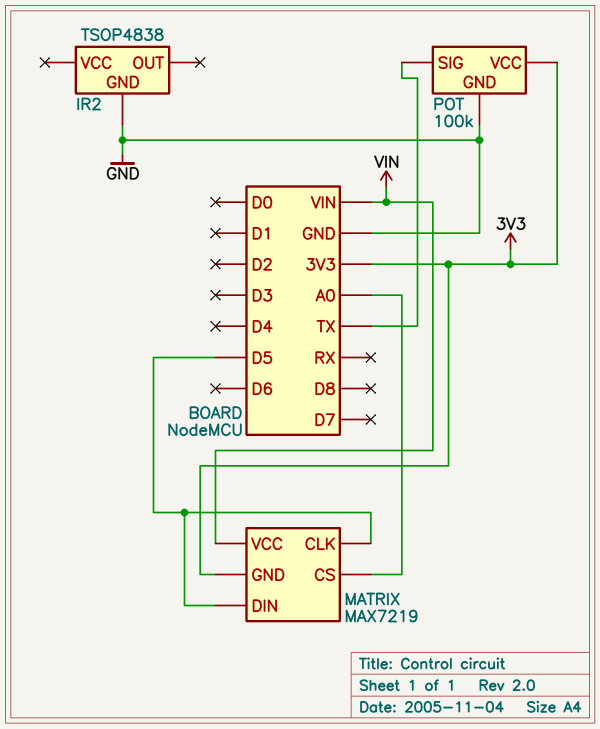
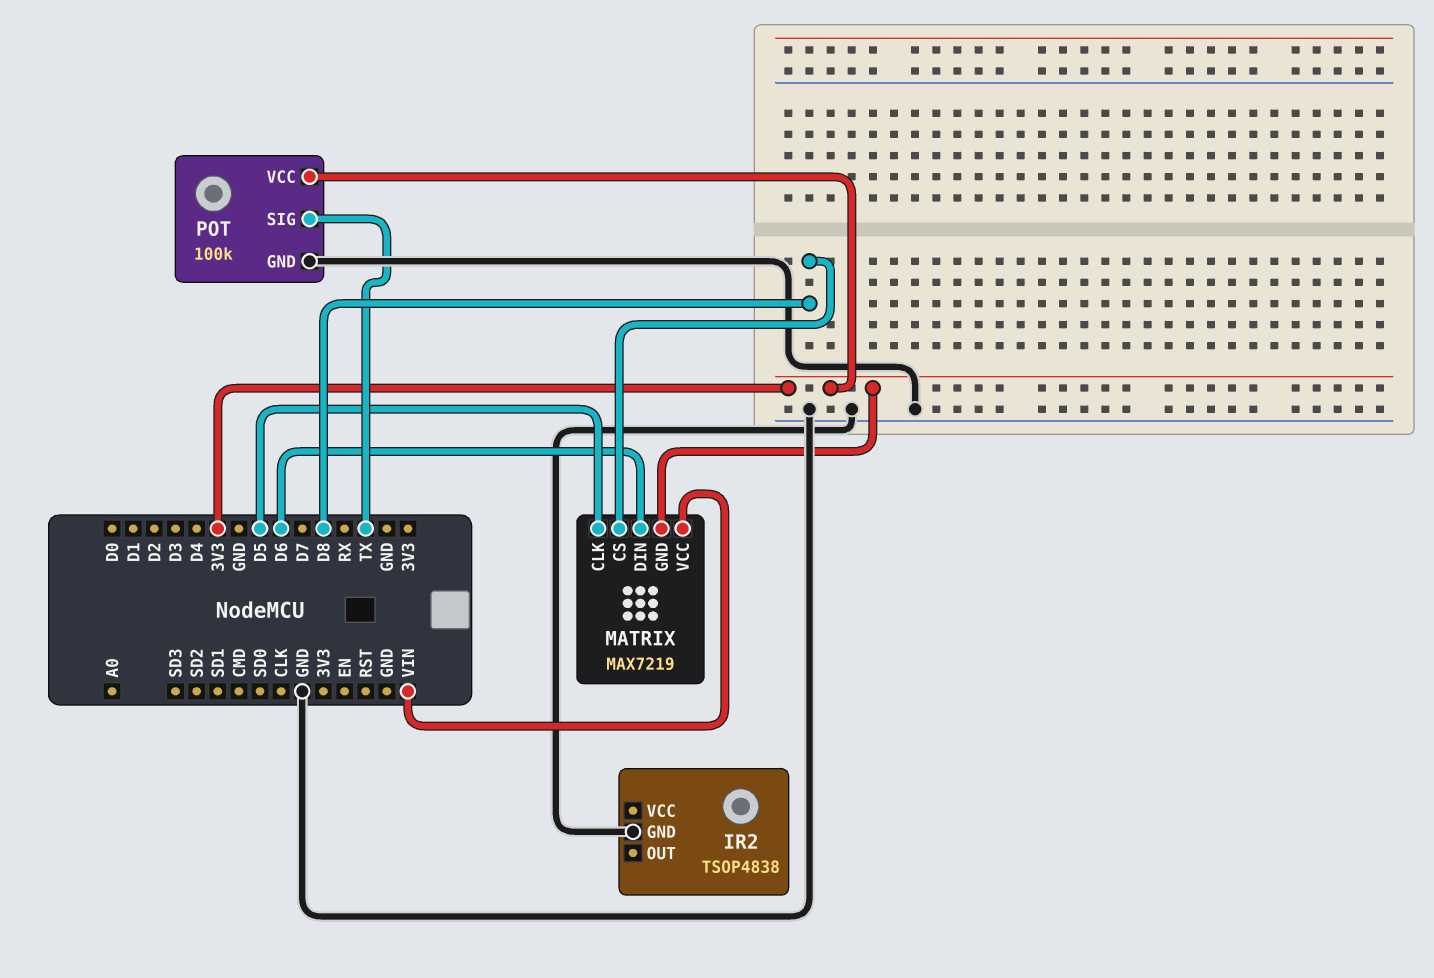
MATRIX pin CS: A0 -> D8
MATRIX pin DIN: D5 -> D6

